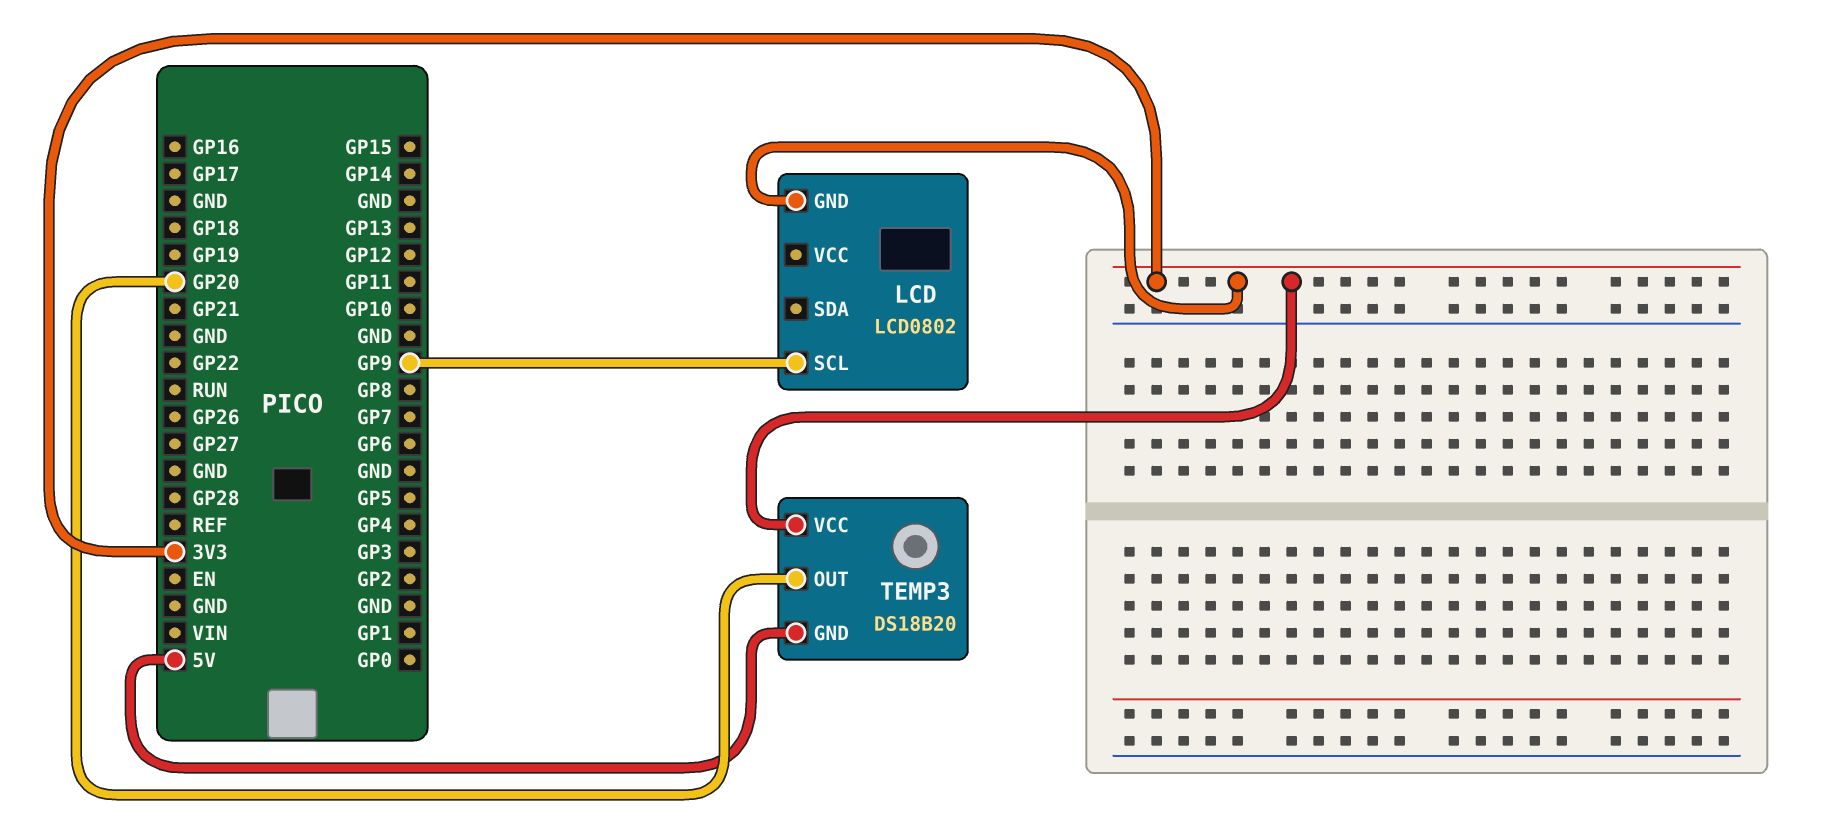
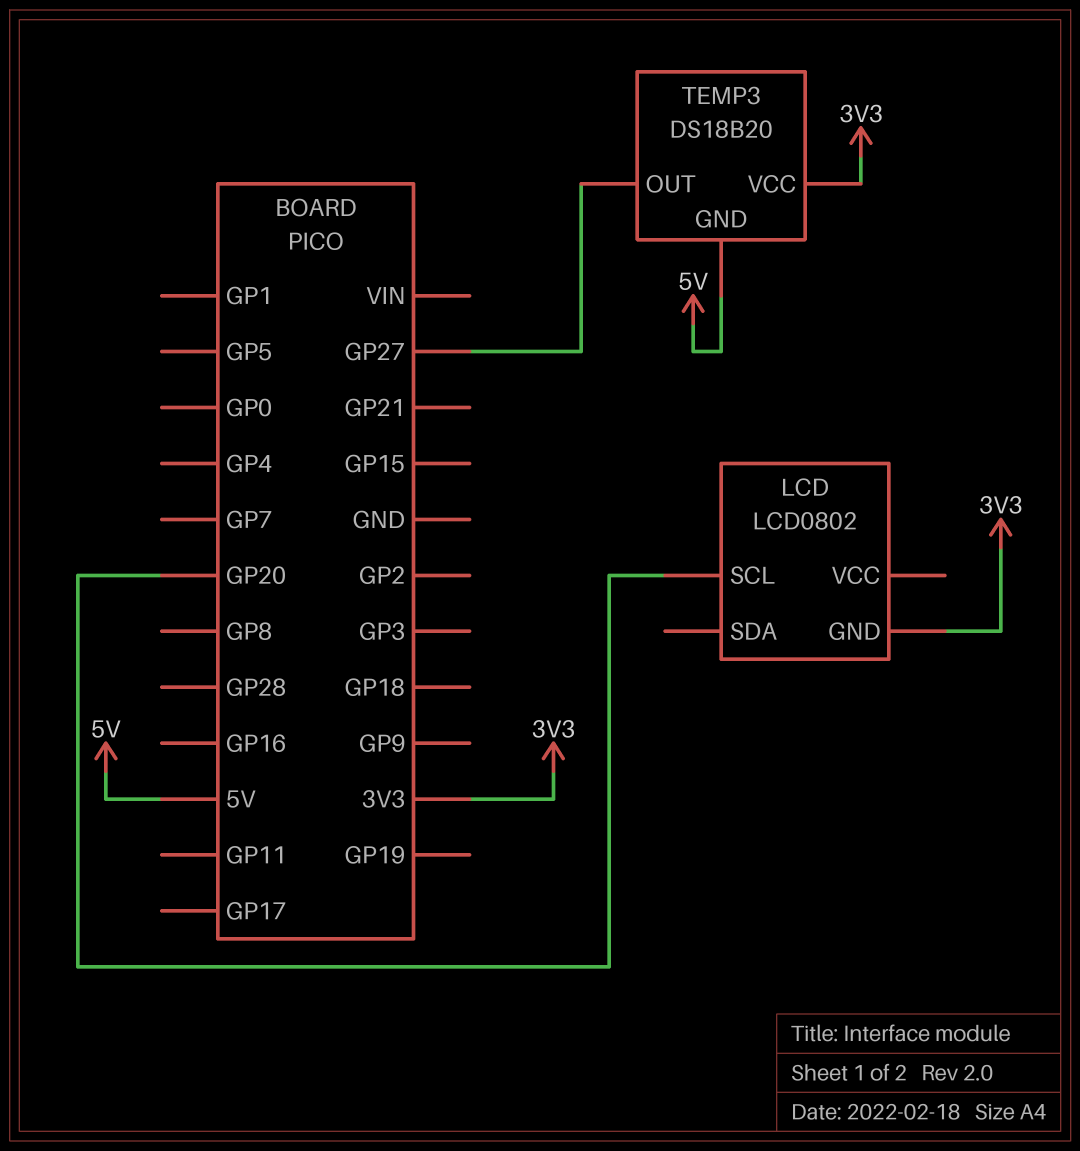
LCD pin SCL: GP9 -> GP20
TEMP3 pin OUT: GP20 -> GP27

